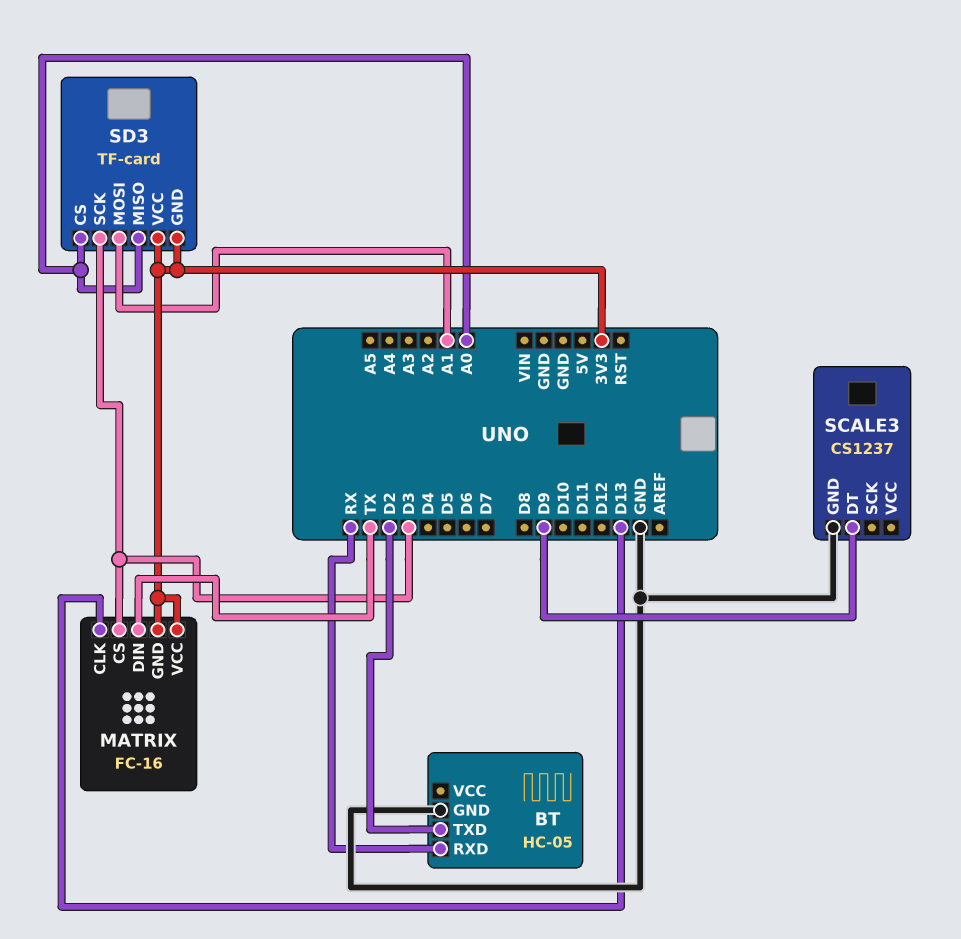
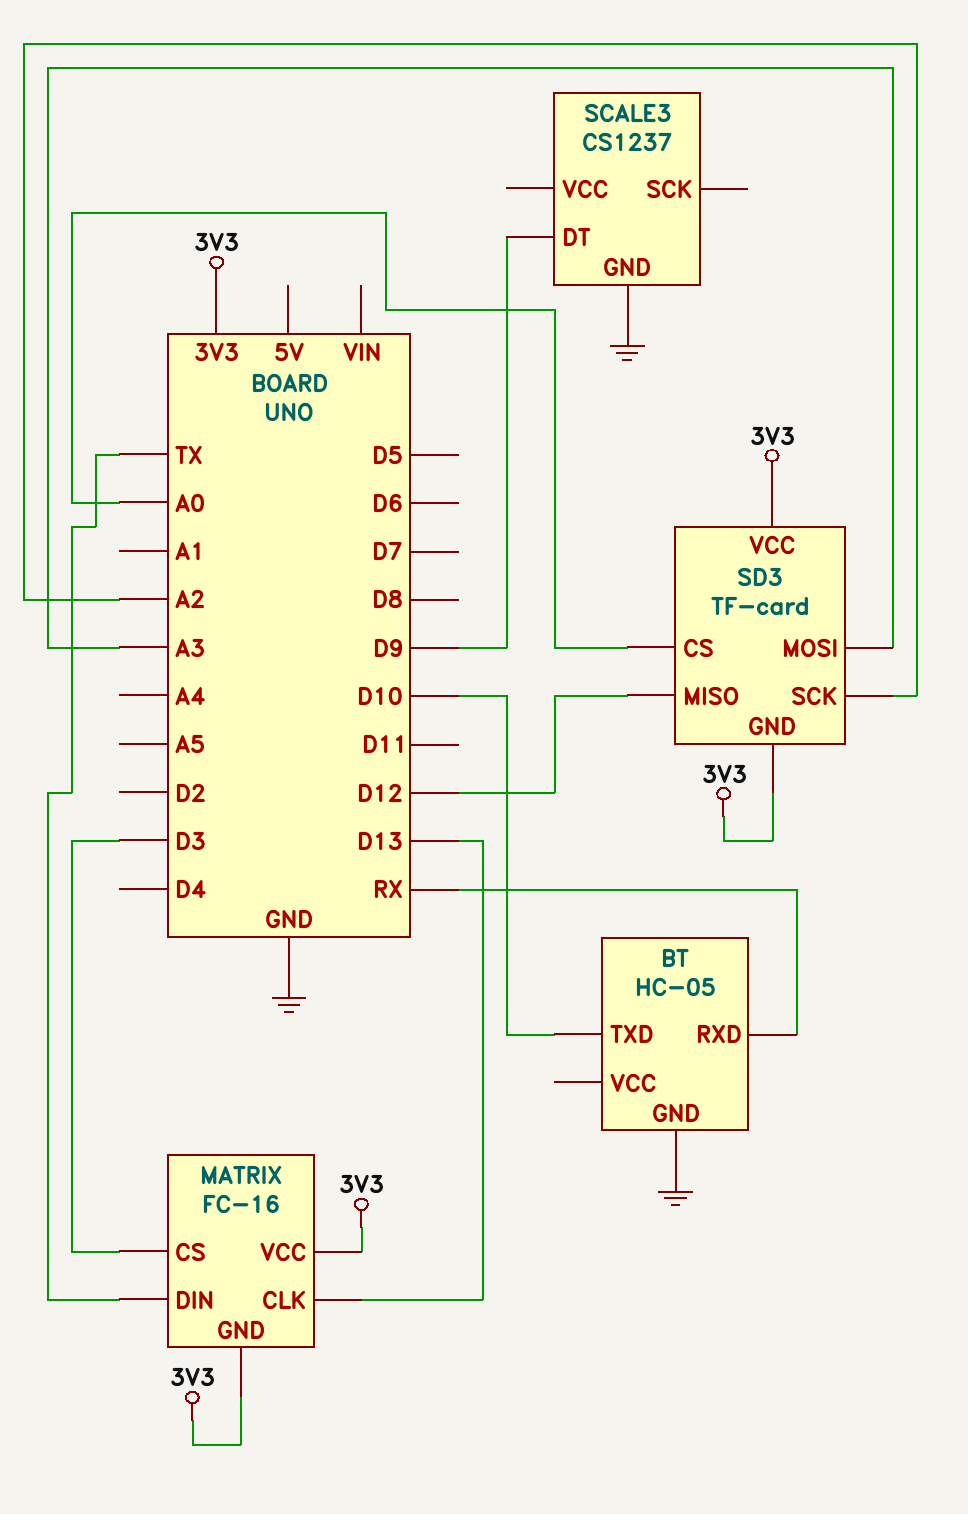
BT pin TXD: D2 -> D10
SD3 pin MISO: A0 -> D12
SD3 pin MOSI: A1 -> A3
SD3 pin SCK: D3 -> A2

